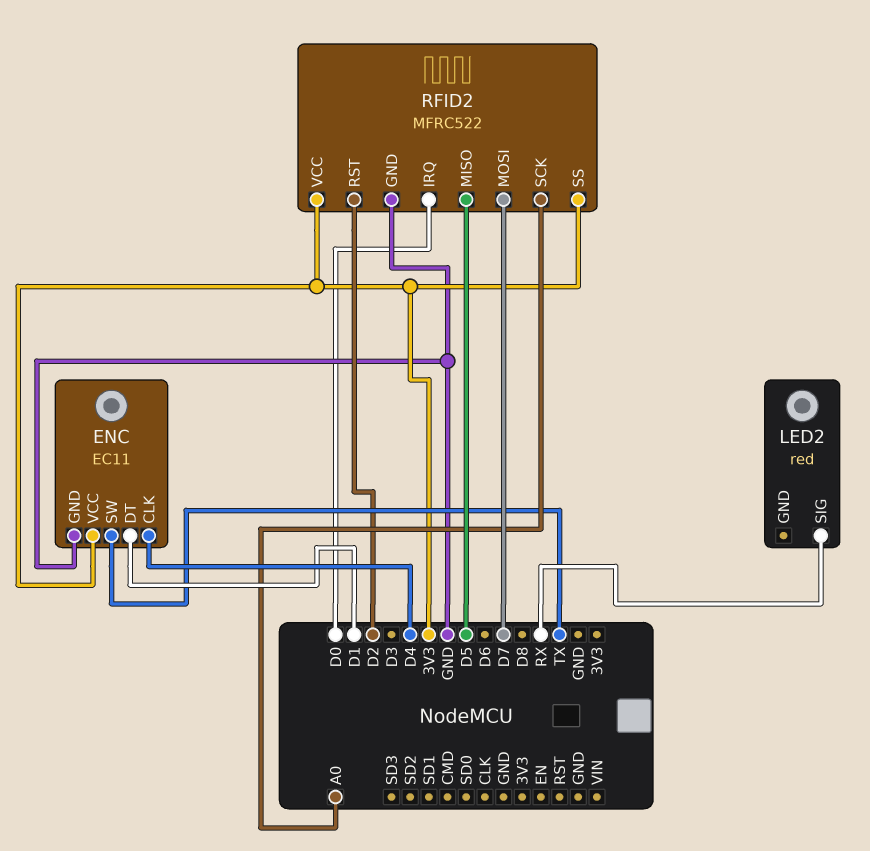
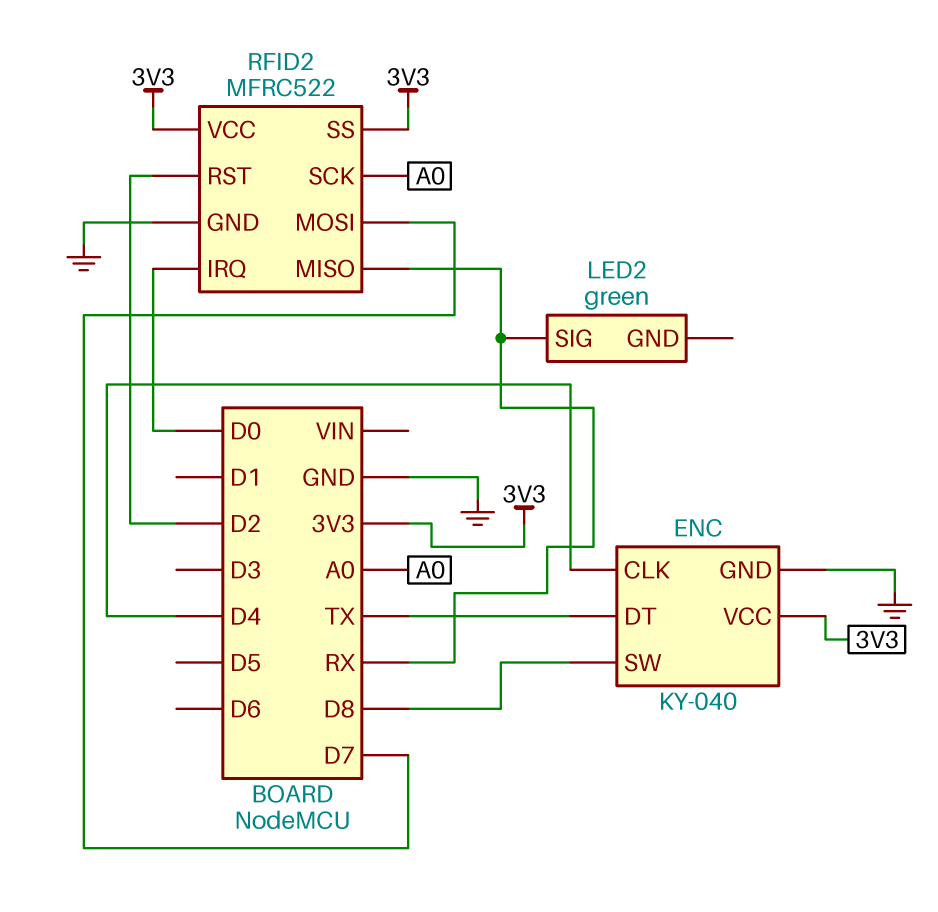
ENC: EC11 -> KY-040
ENC pin DT: D1 -> TX
ENC pin SW: TX -> D8
LED2: red -> green
RFID2 pin MISO: D5 -> RX

